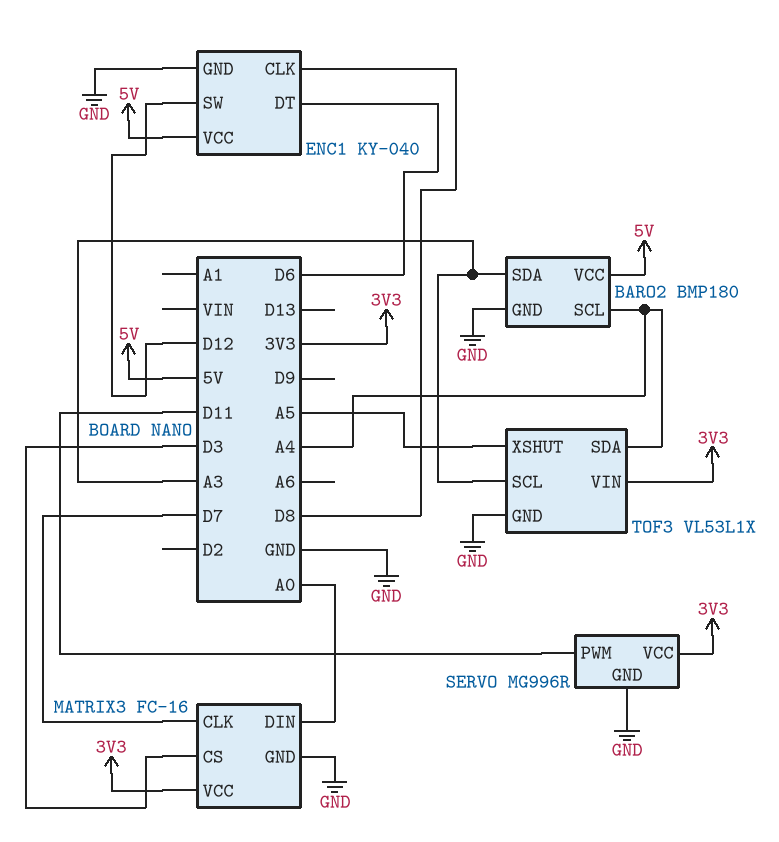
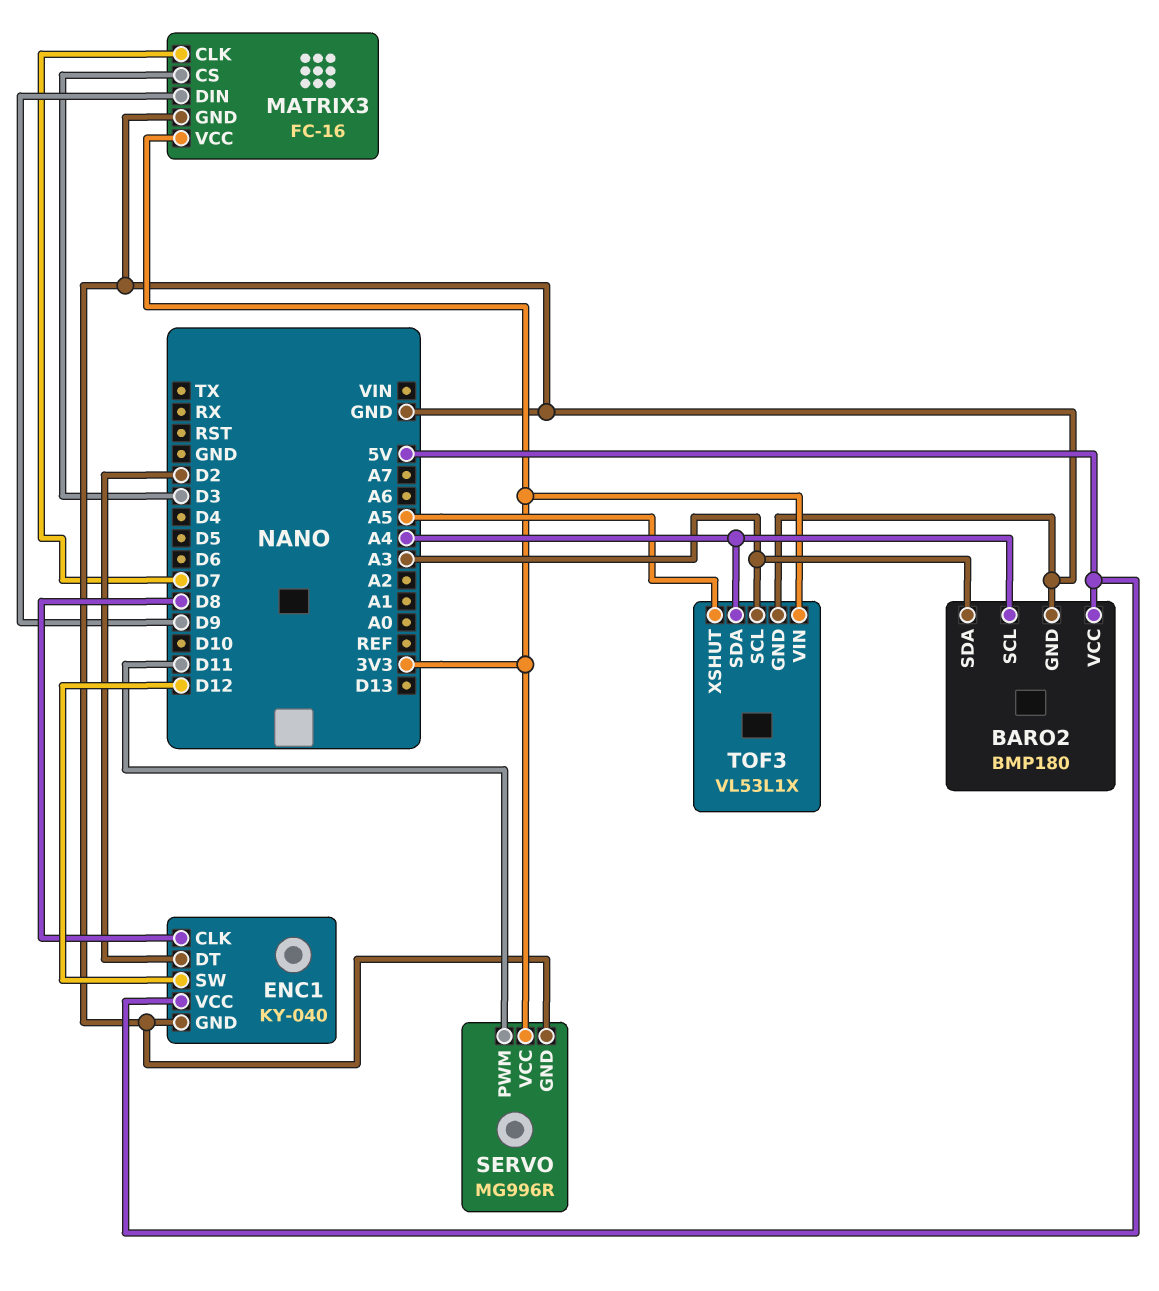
ENC1 pin DT: D6 -> D2
MATRIX3 pin DIN: A0 -> D9

